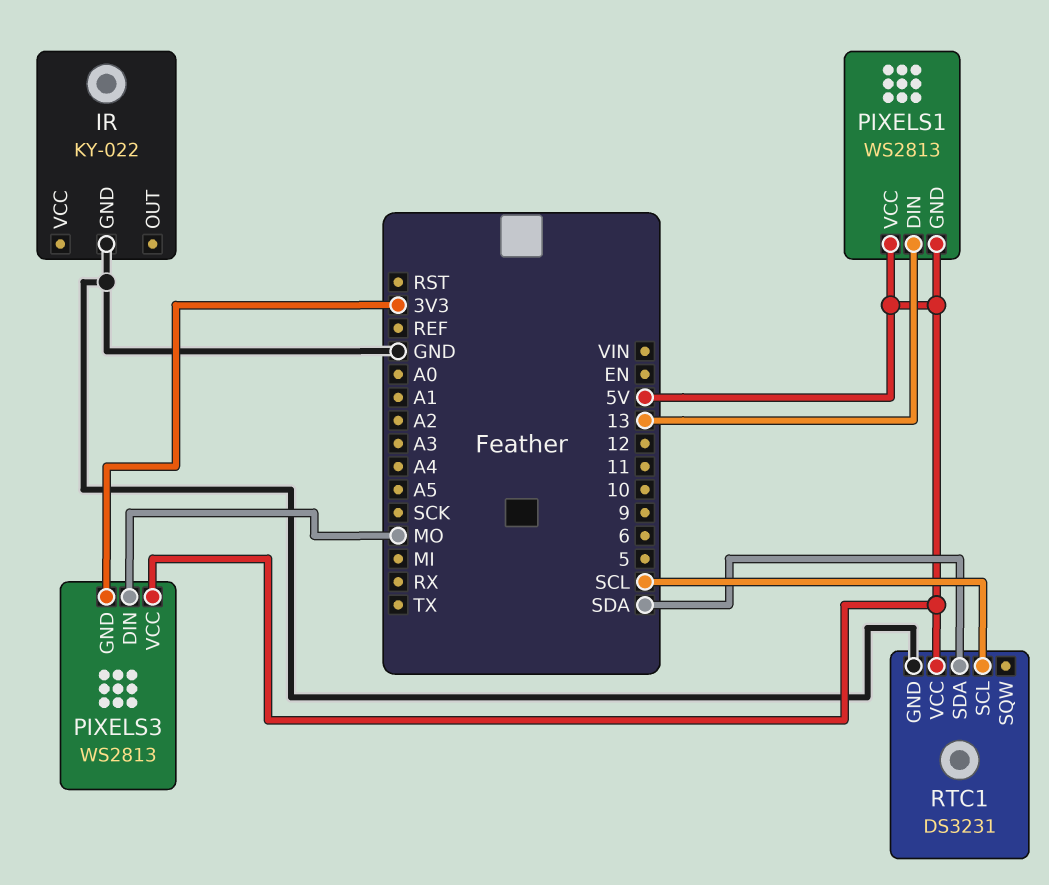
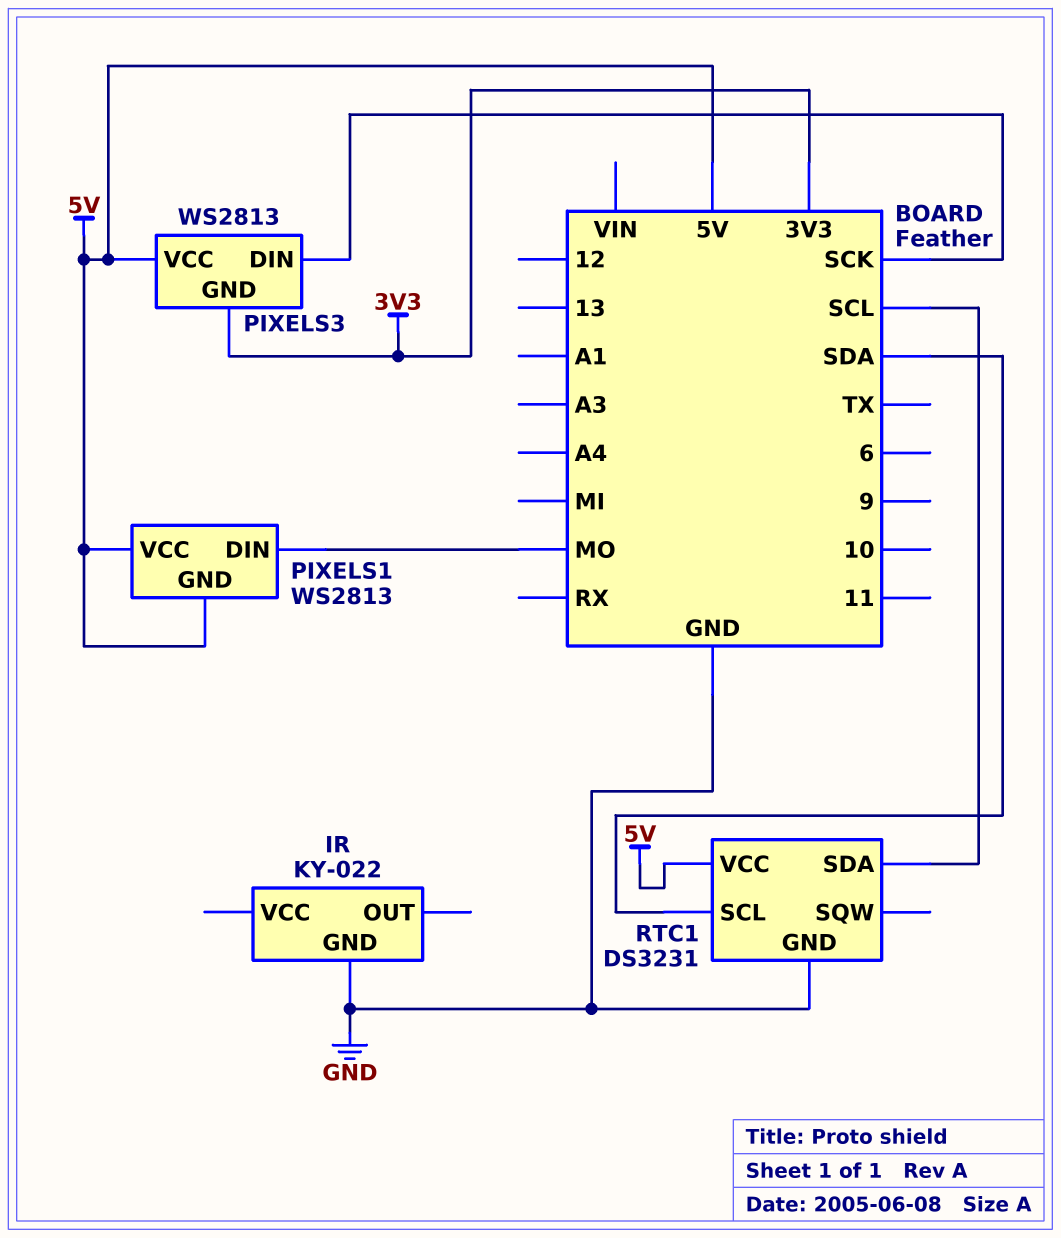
PIXELS1 pin DIN: 13 -> MO
PIXELS3 pin DIN: MO -> SCK
RTC1 pin SCL: SCL -> SDA
RTC1 pin SDA: SDA -> SCL

